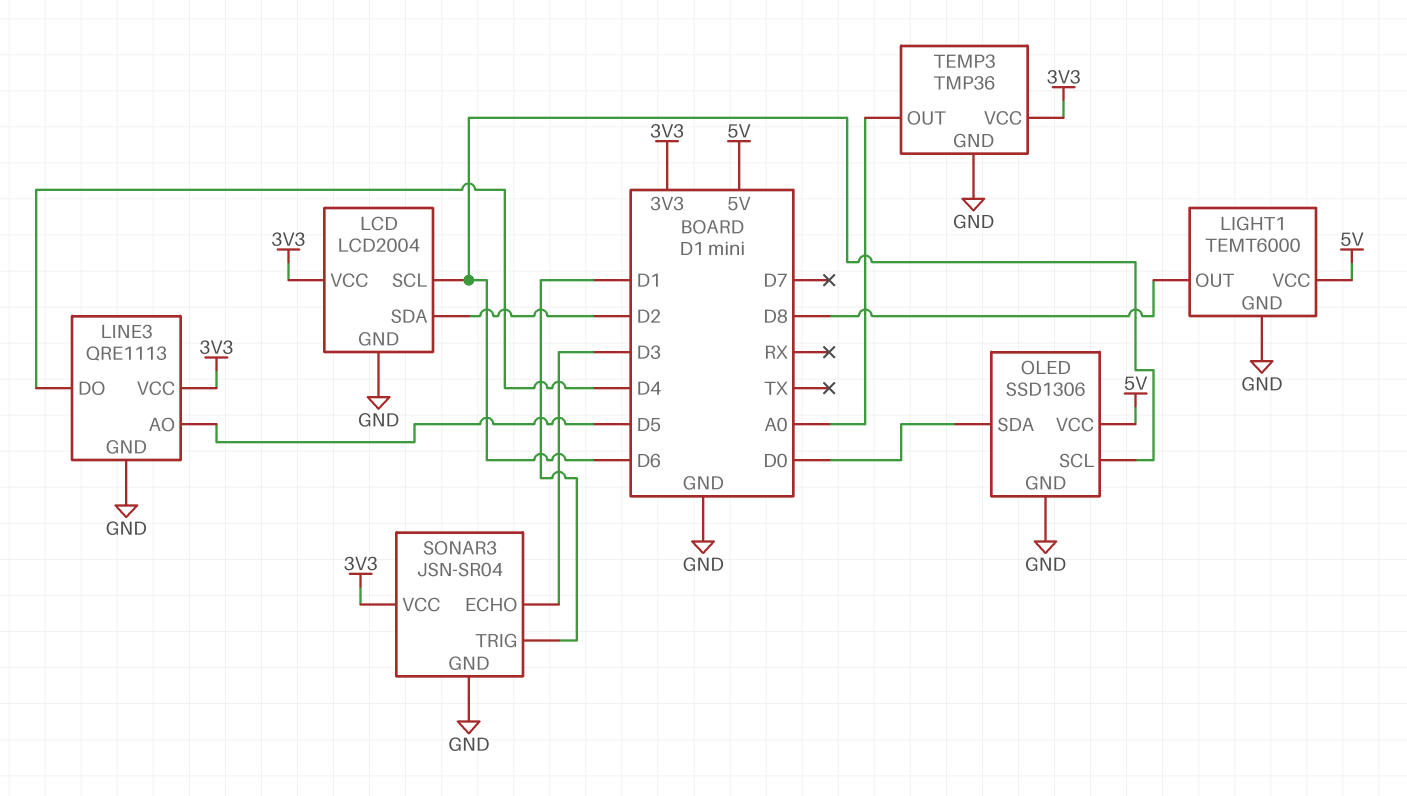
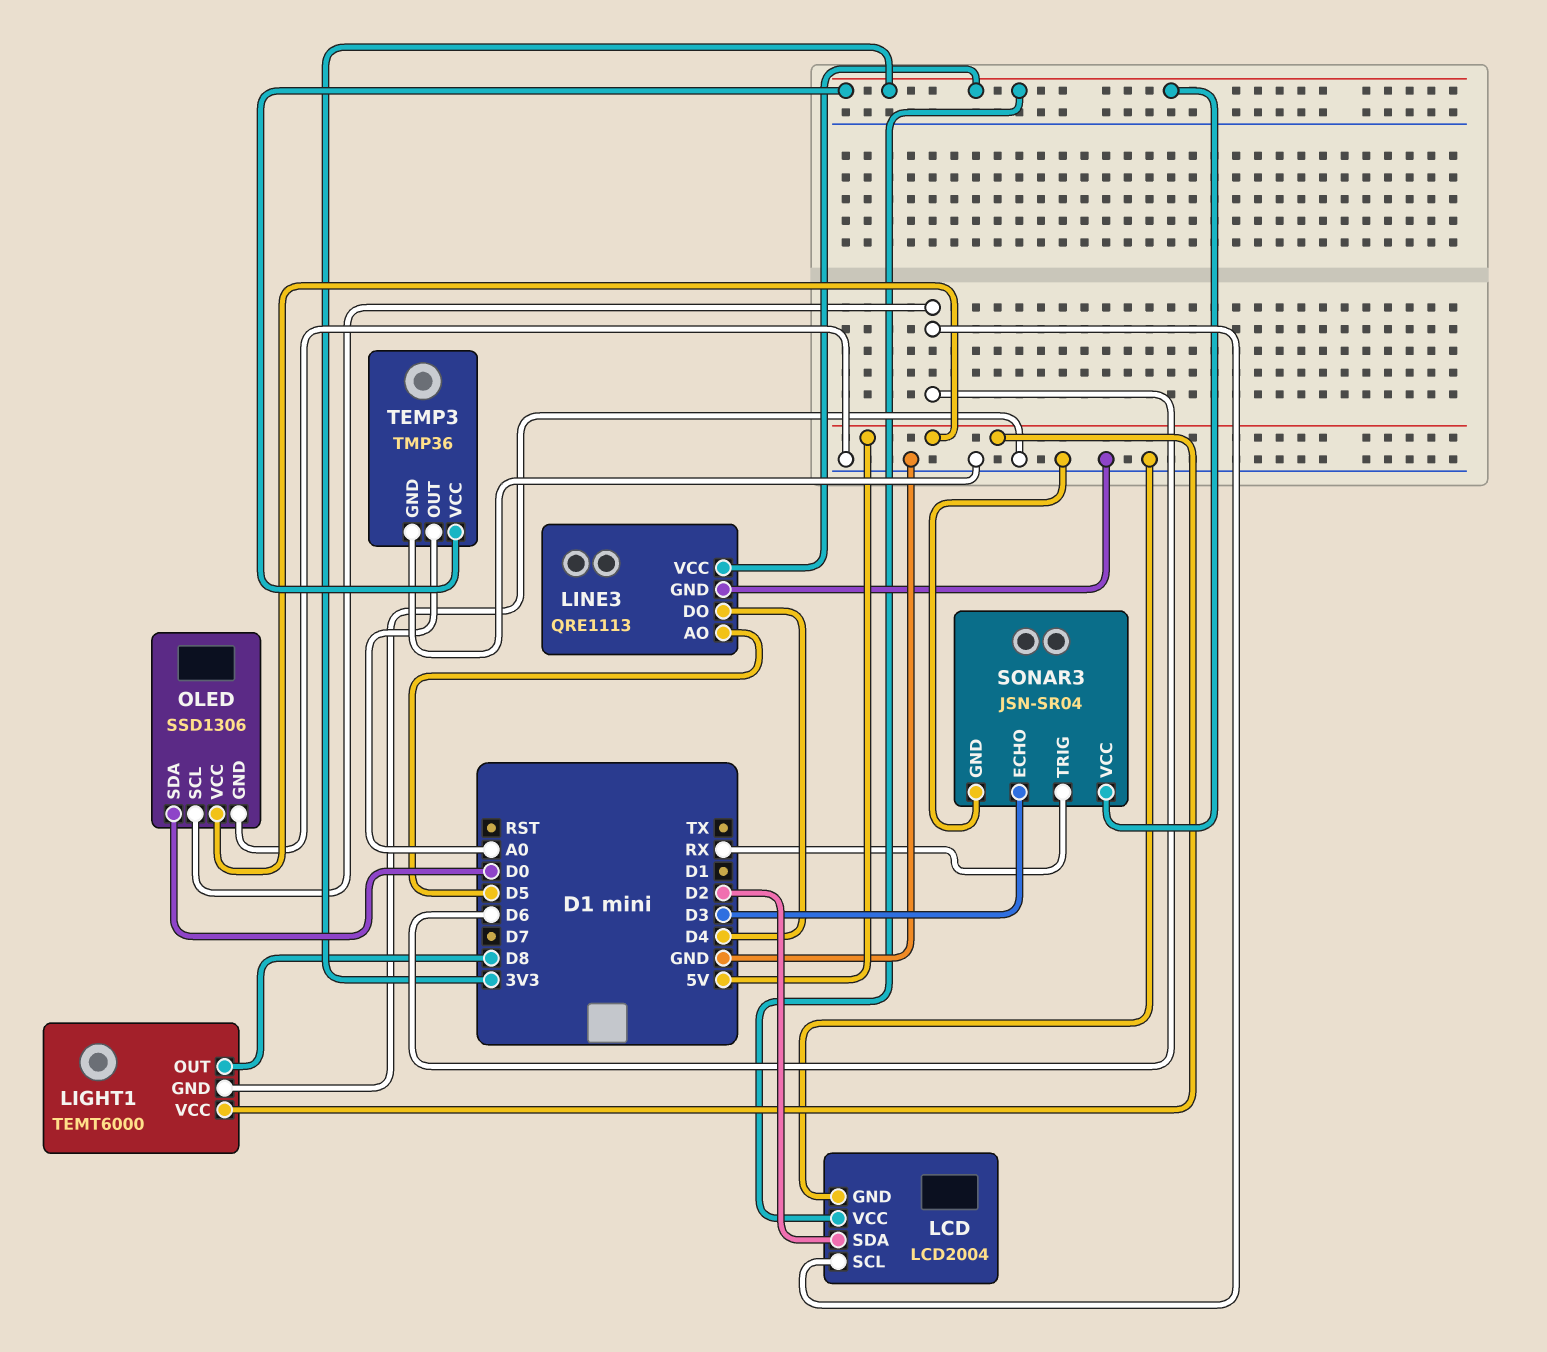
SONAR3 pin TRIG: D1 -> RX

